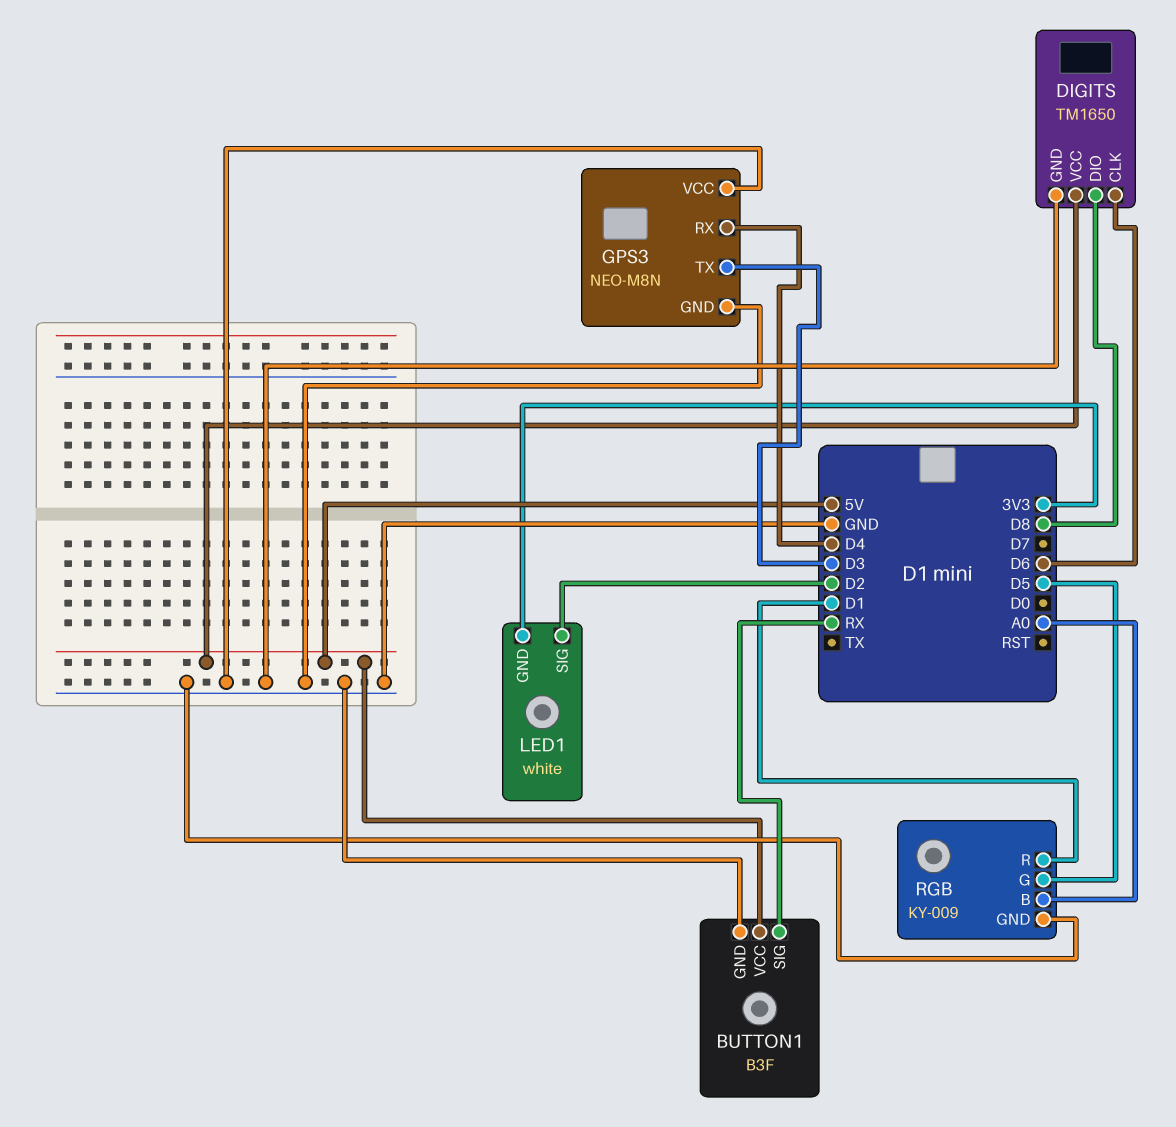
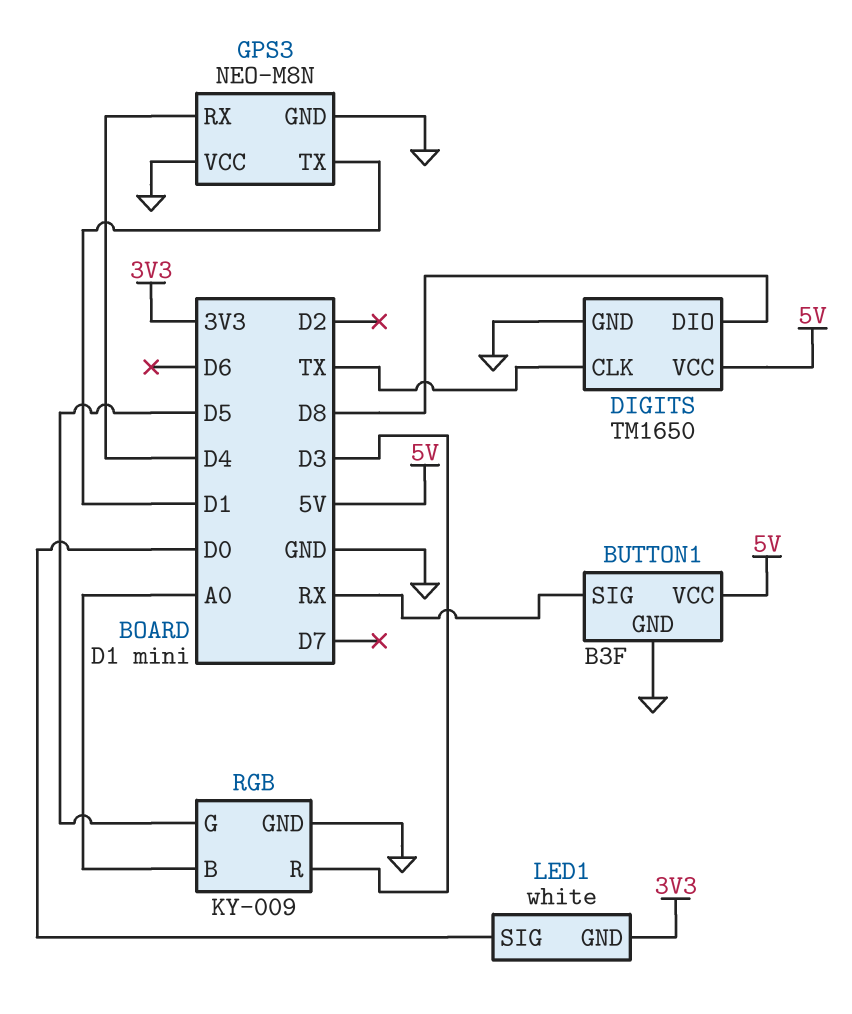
DIGITS pin CLK: D6 -> TX
GPS3 pin TX: D3 -> D1
LED1 pin SIG: D2 -> D0
RGB pin R: D1 -> D3

